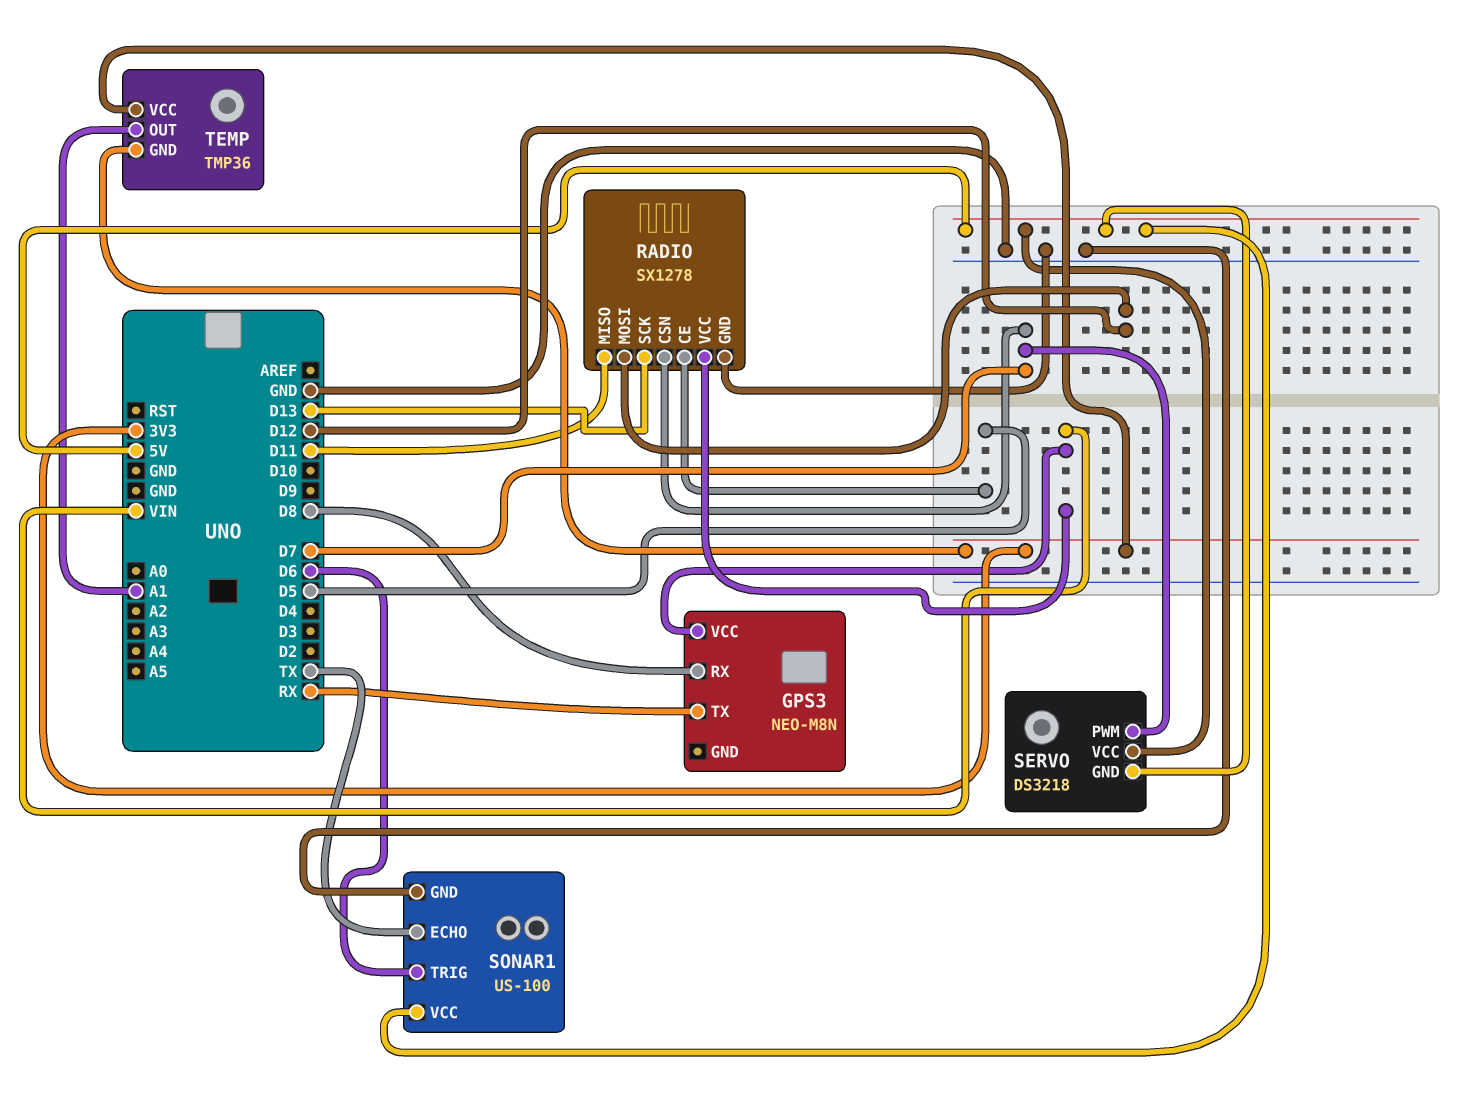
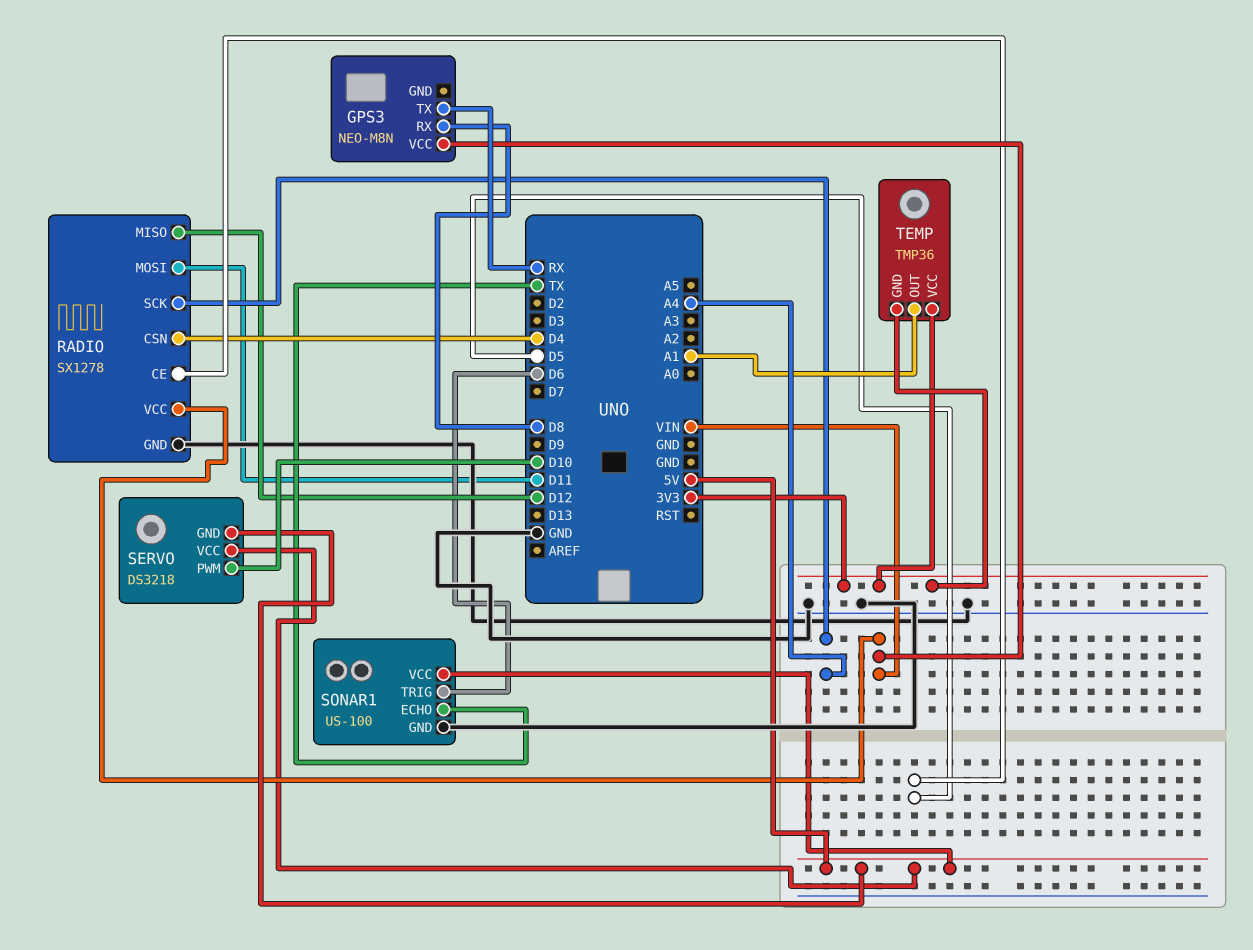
RADIO pin CSN: D7 -> D4
RADIO pin MISO: D11 -> D12
RADIO pin MOSI: D12 -> D11
RADIO pin SCK: D13 -> A4
SERVO pin PWM: D7 -> D10

